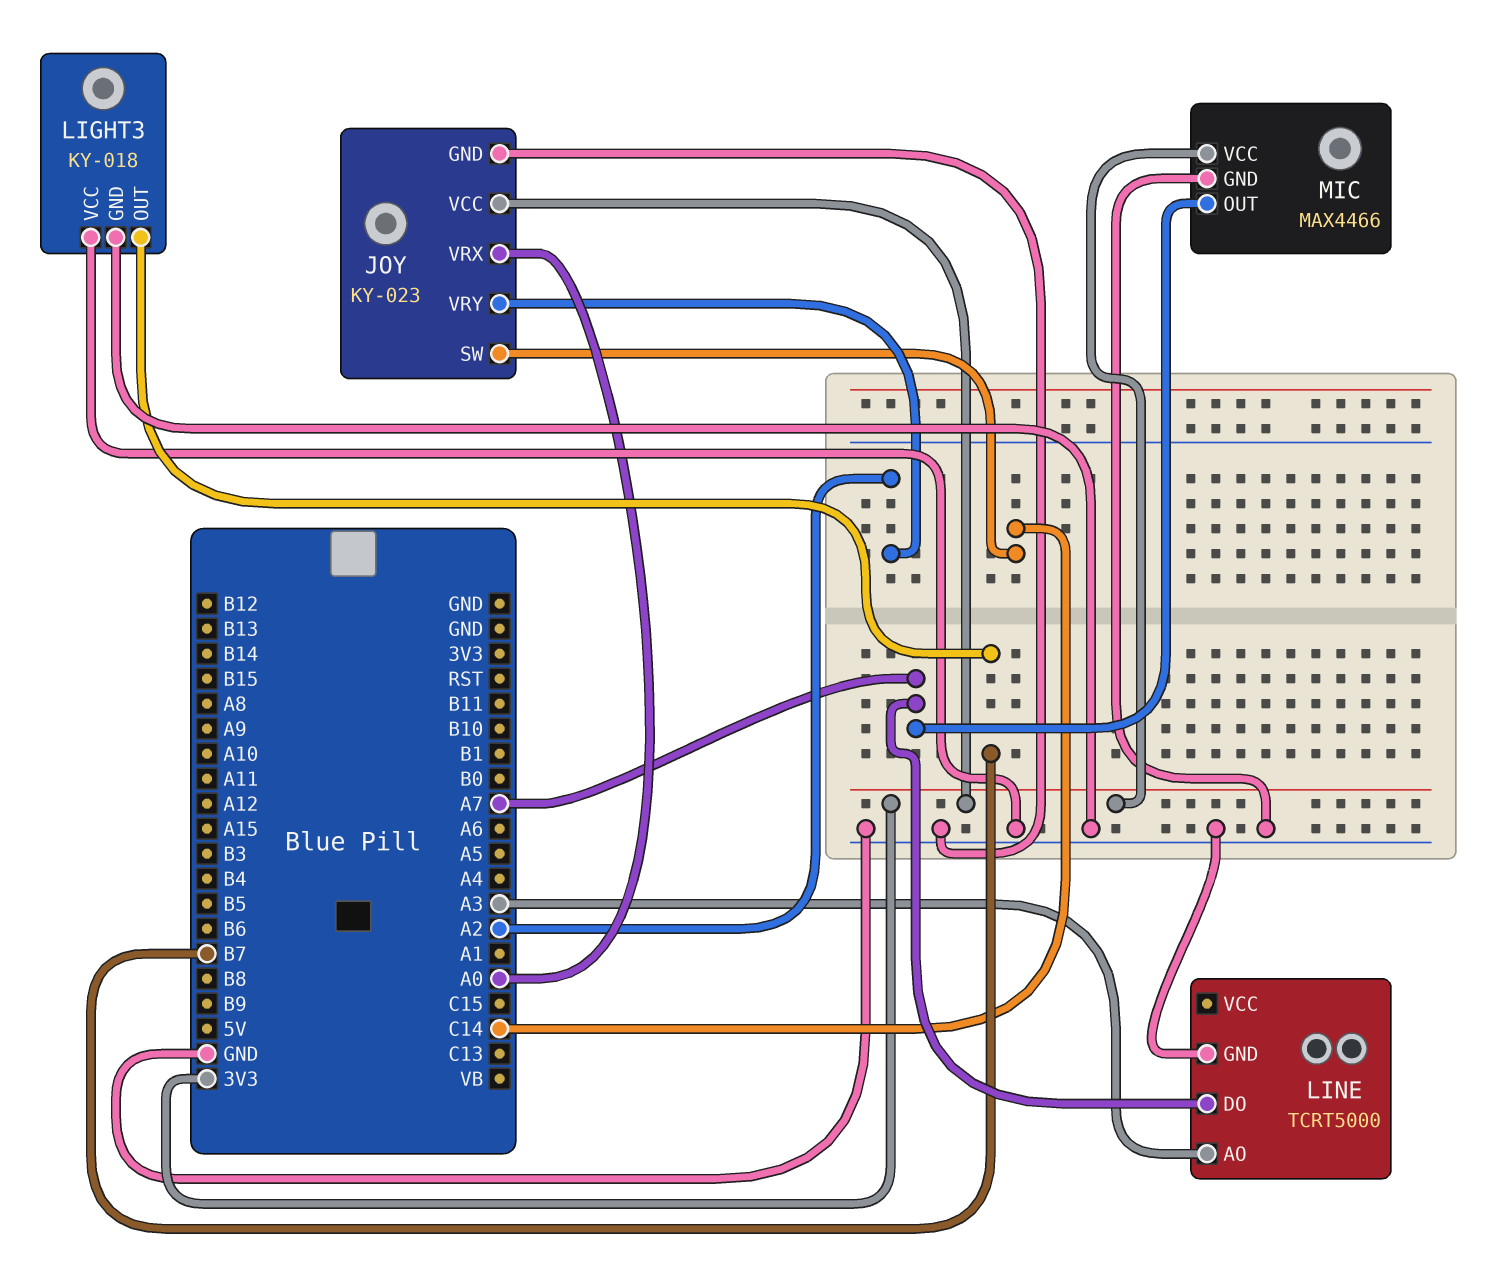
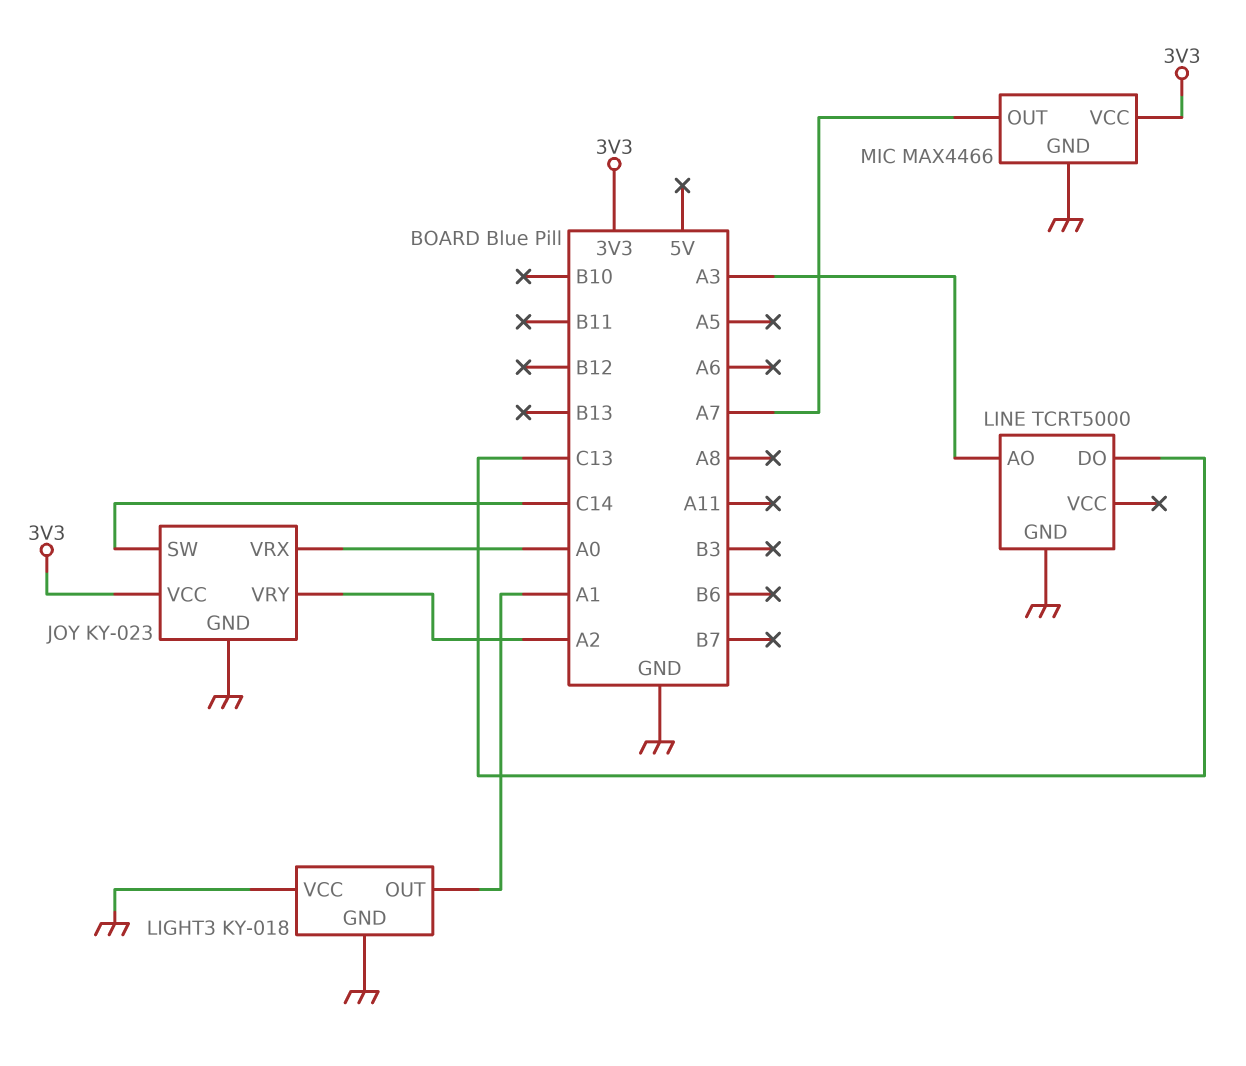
LIGHT3 pin OUT: B7 -> A1
LINE pin DO: A7 -> C13

